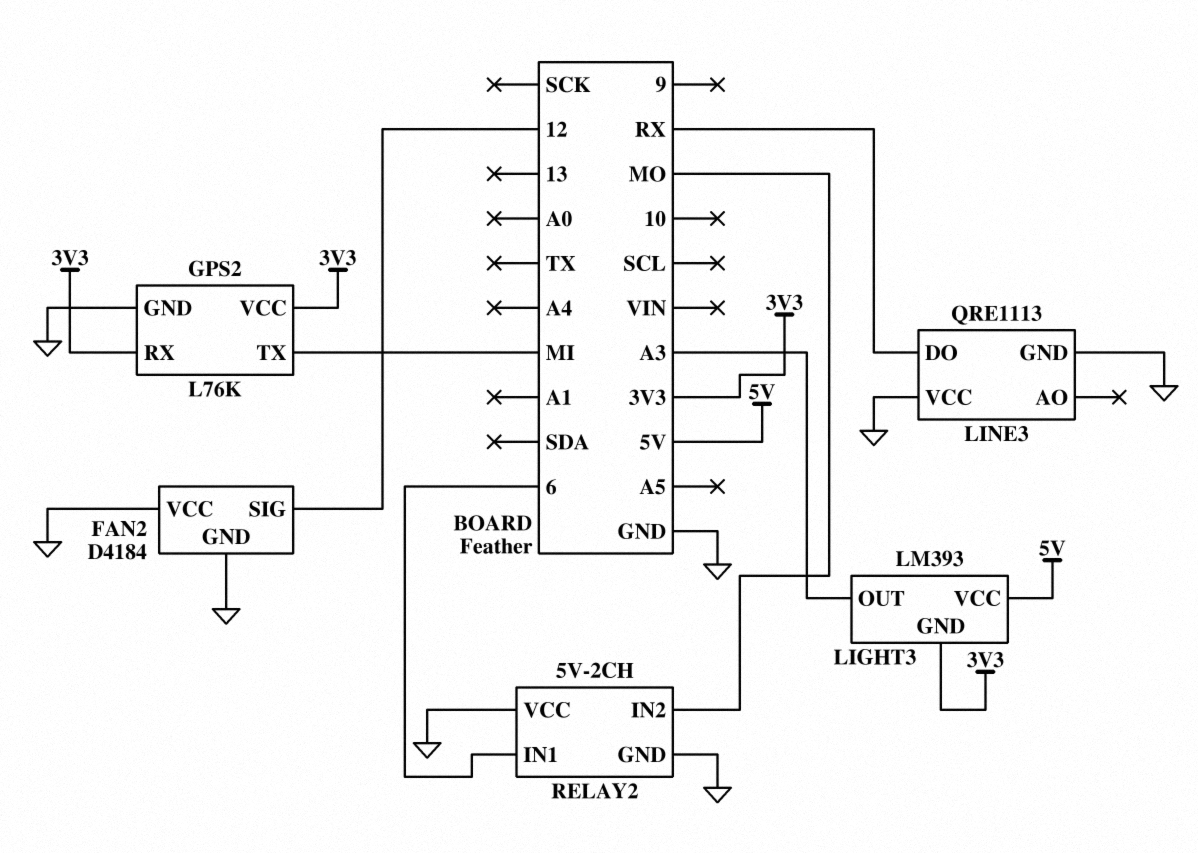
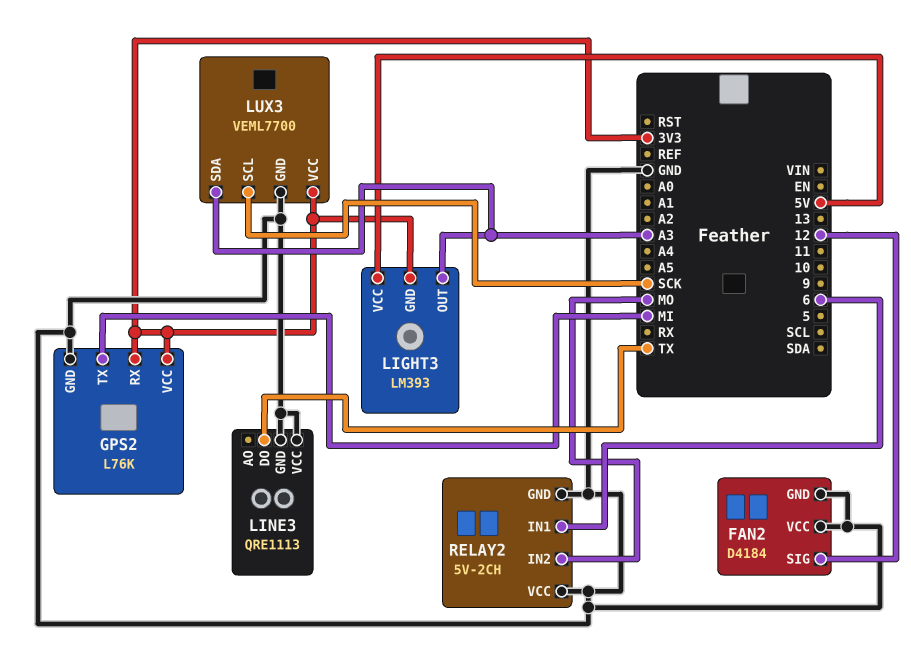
LINE3 pin DO: RX -> TX
LUX3: none -> VEML7700
LUX3 pin GND: none -> GND
LUX3 pin SCL: none -> SCK
LUX3 pin SDA: none -> A3
LUX3 pin VCC: none -> 3V3

